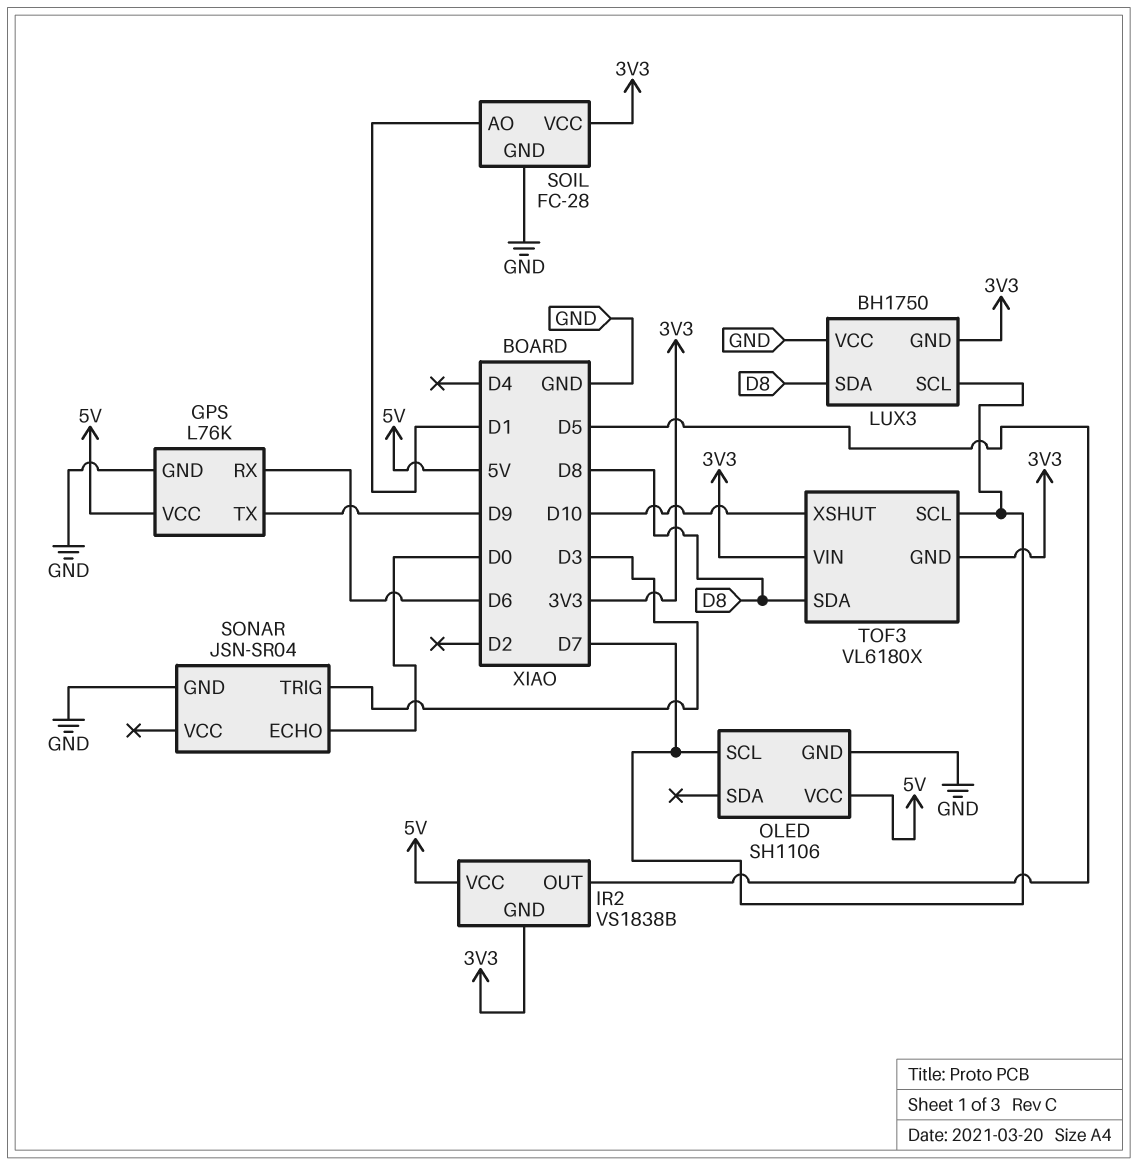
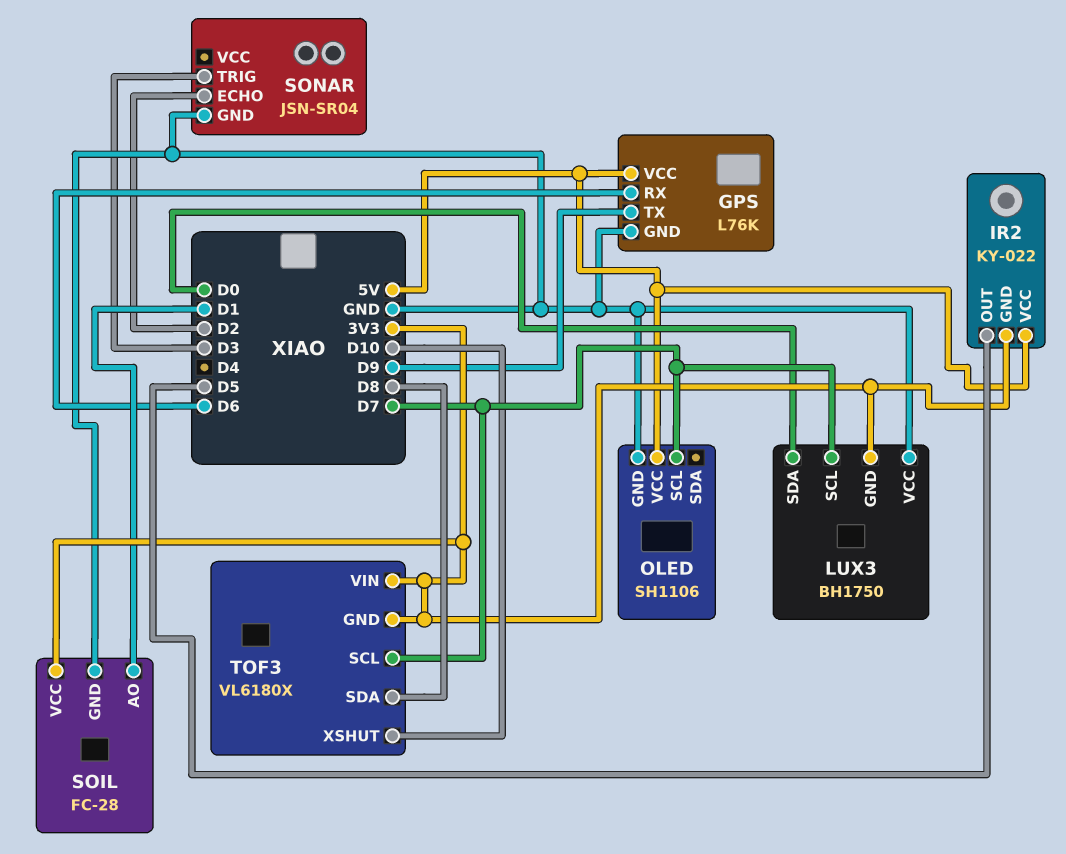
IR2: VS1838B -> KY-022
LUX3 pin SDA: D8 -> D0
SONAR pin ECHO: D0 -> D2

